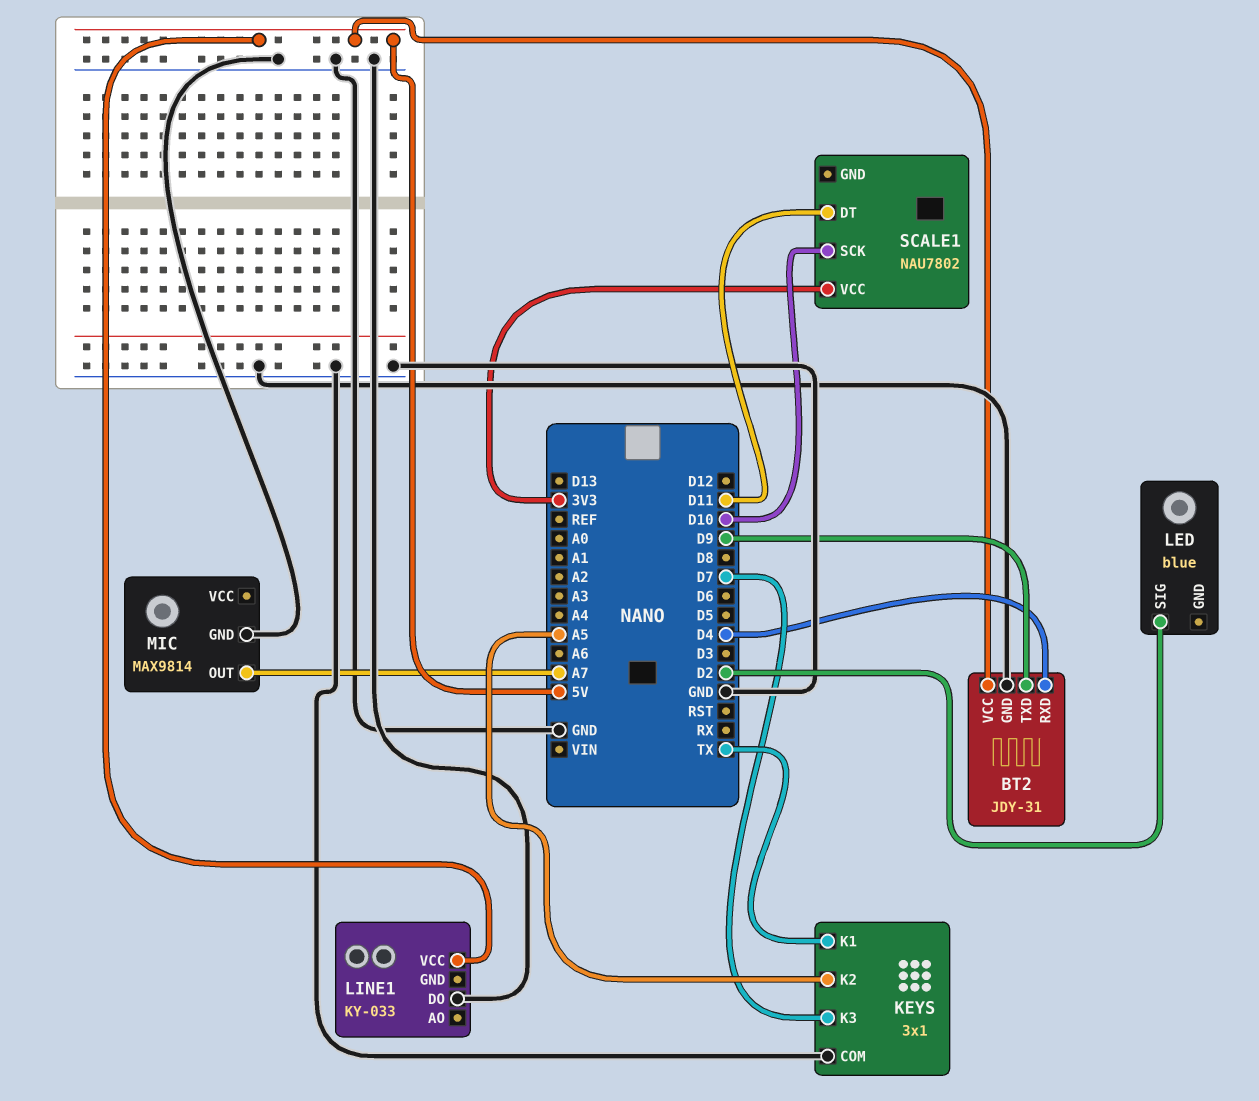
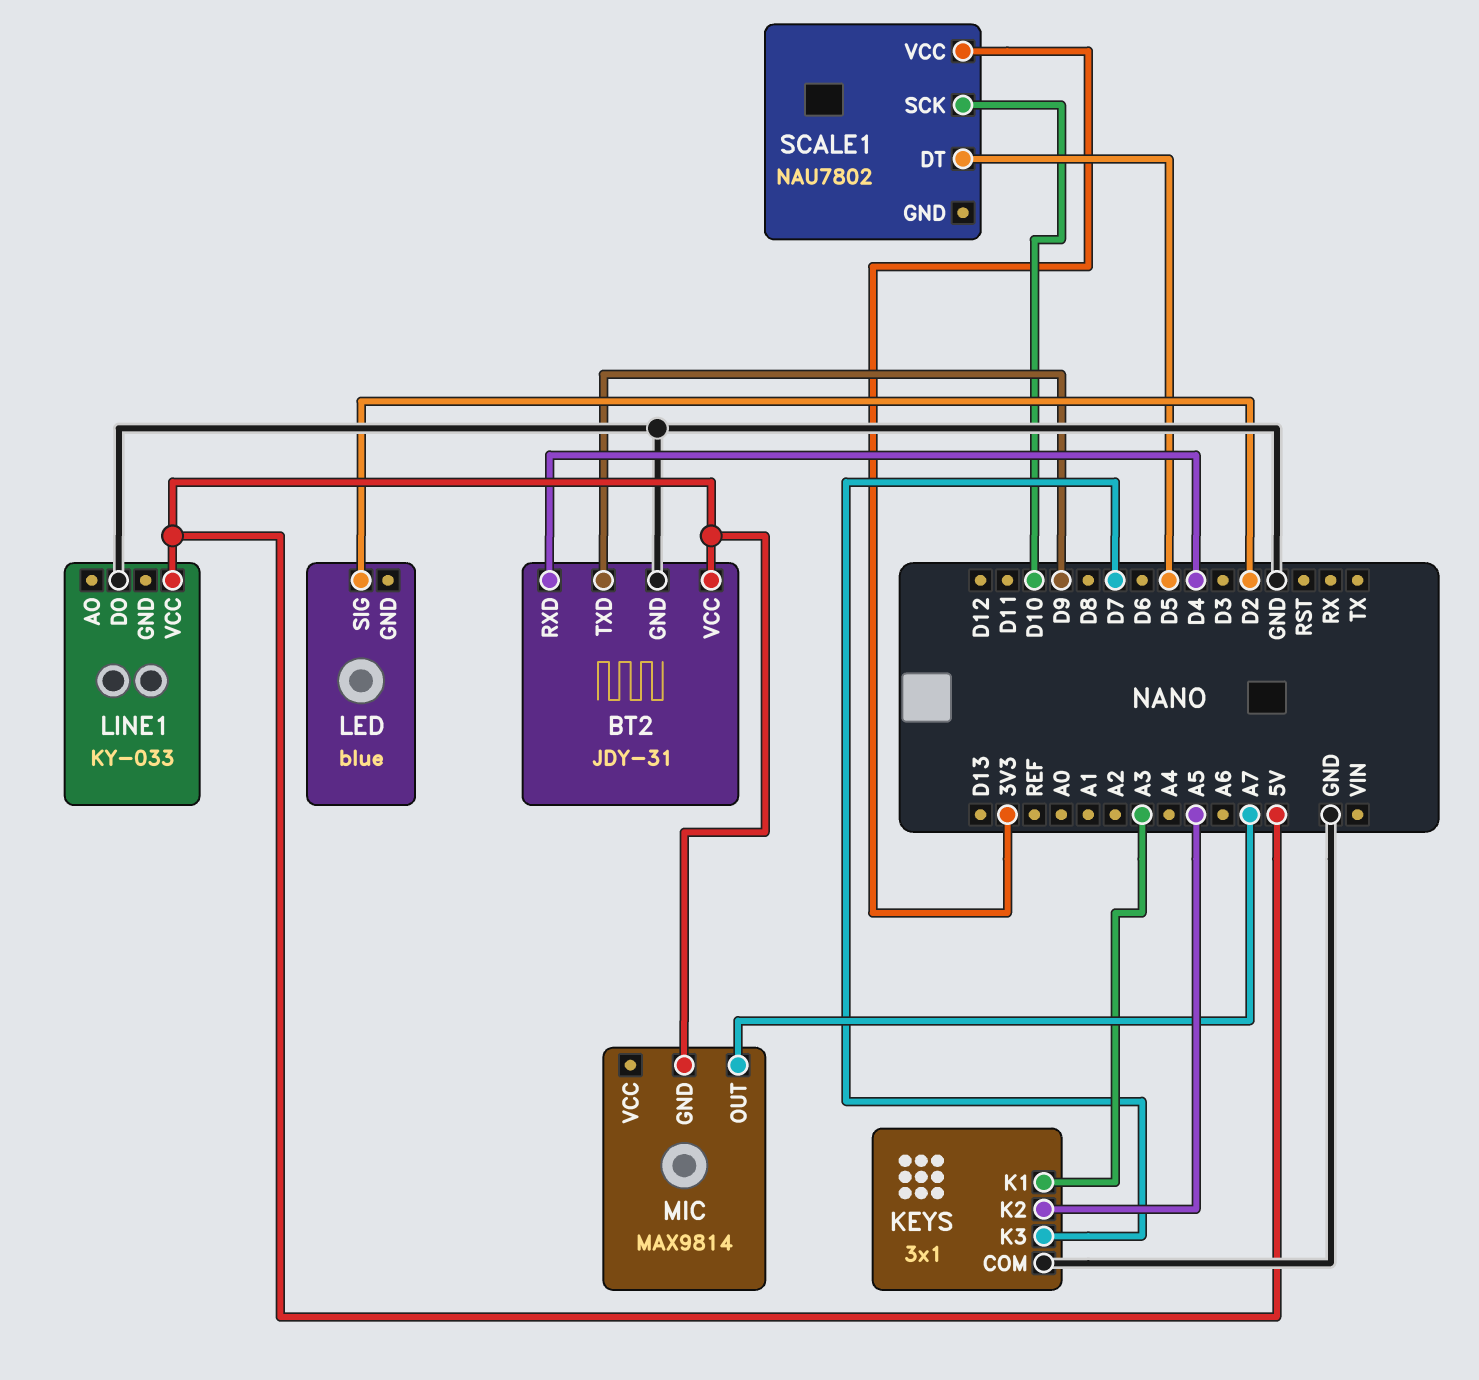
KEYS pin K1: TX -> A3
MIC pin GND: GND -> 5V
SCALE1 pin DT: D11 -> D5

